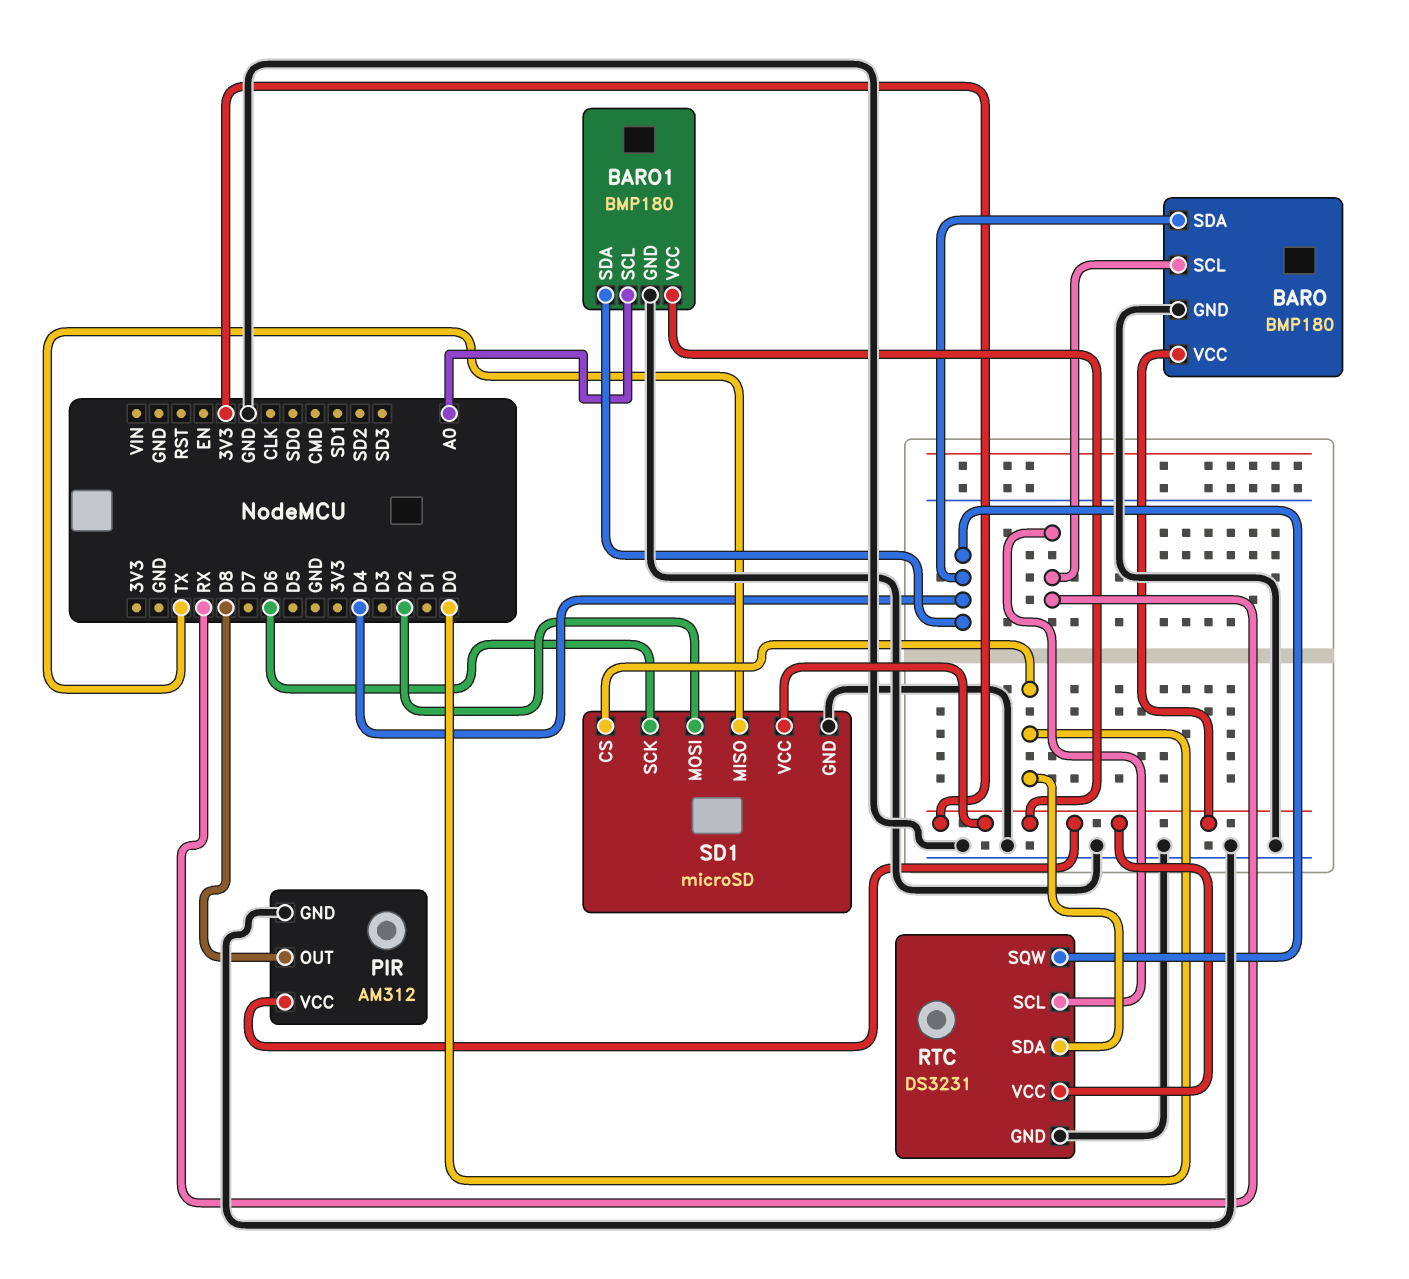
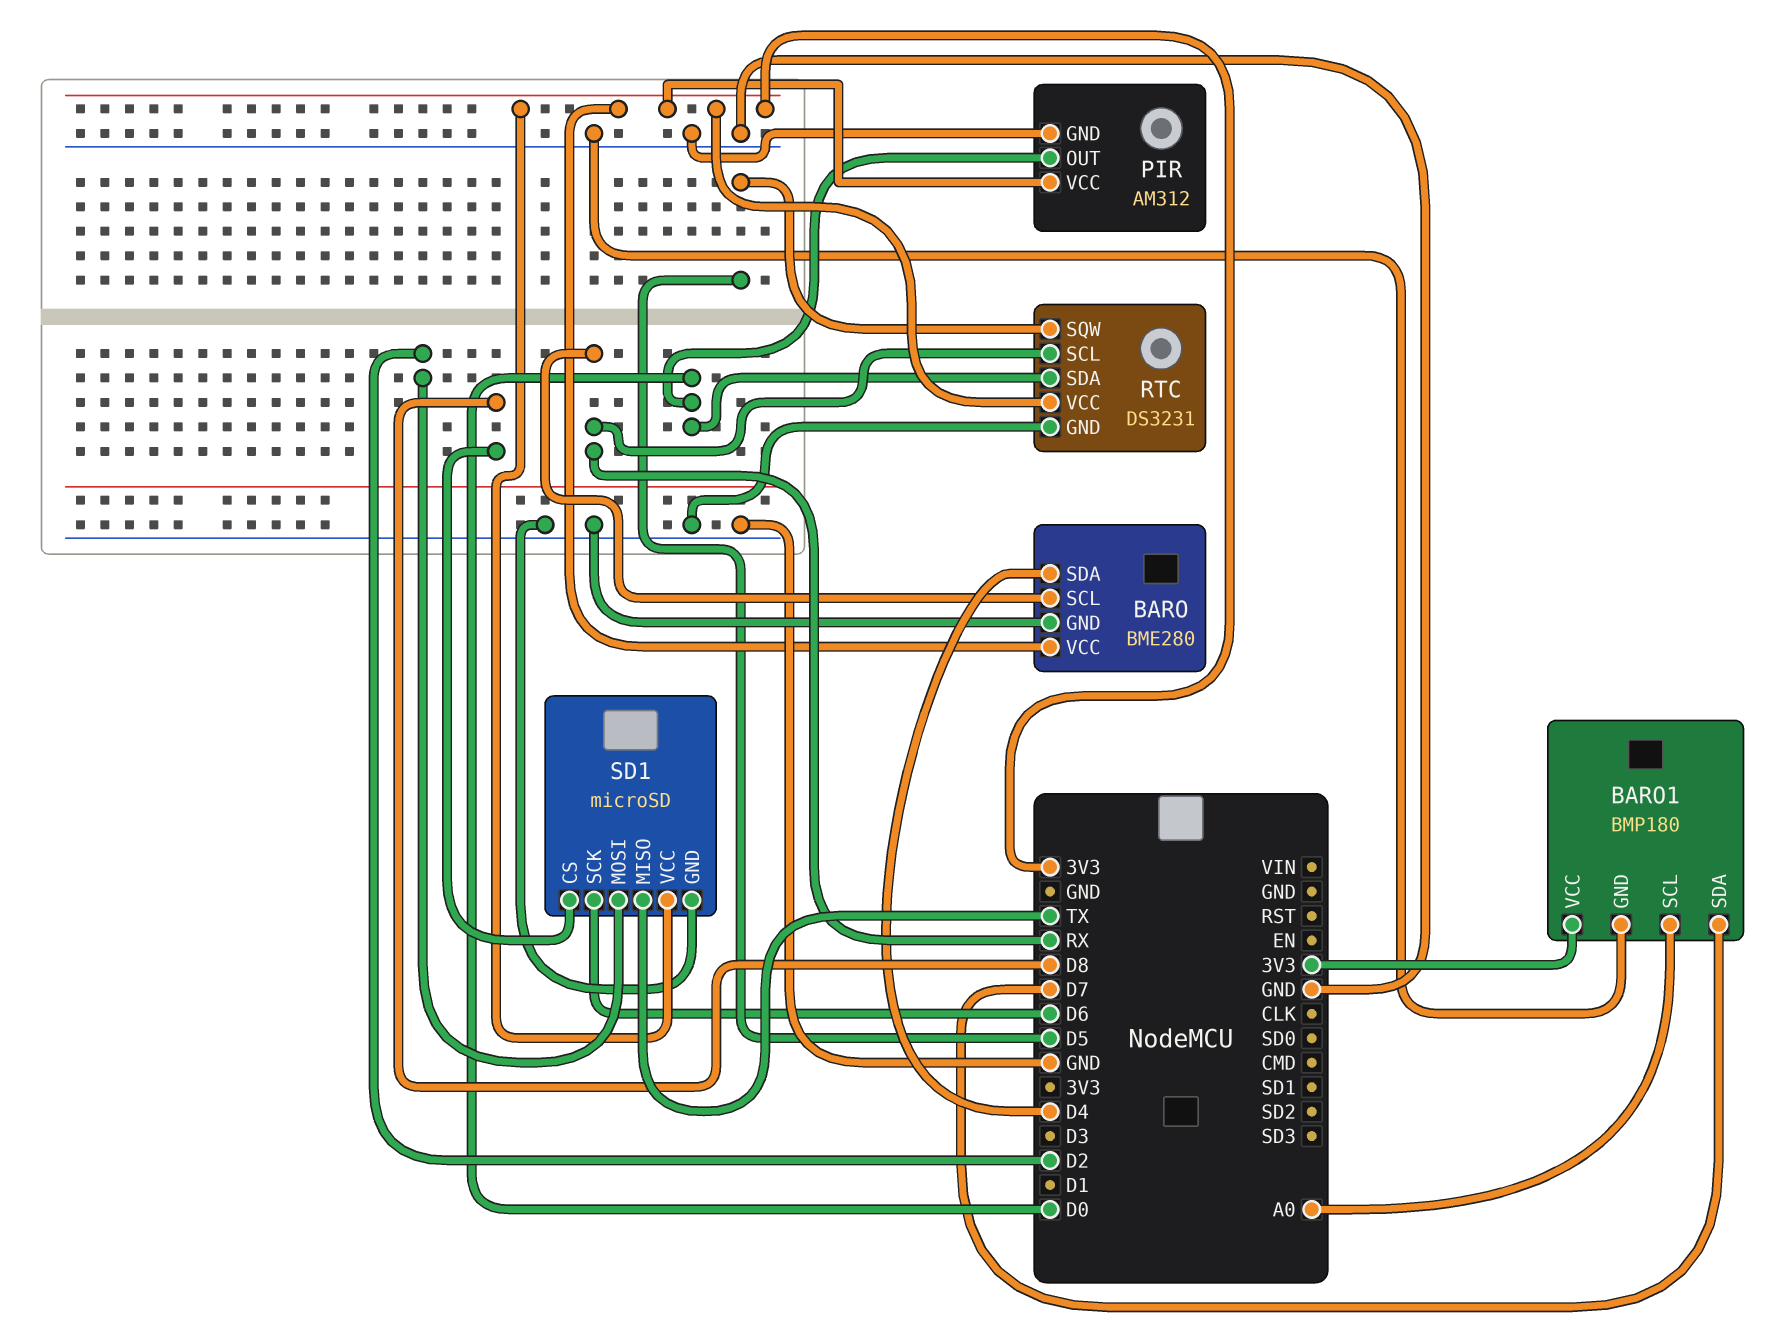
BARO: BMP180 -> BME280
BARO1 pin SDA: D4 -> D7
PIR pin OUT: D8 -> D0
RTC pin SQW: D4 -> D5
SD1 pin CS: D0 -> D8

